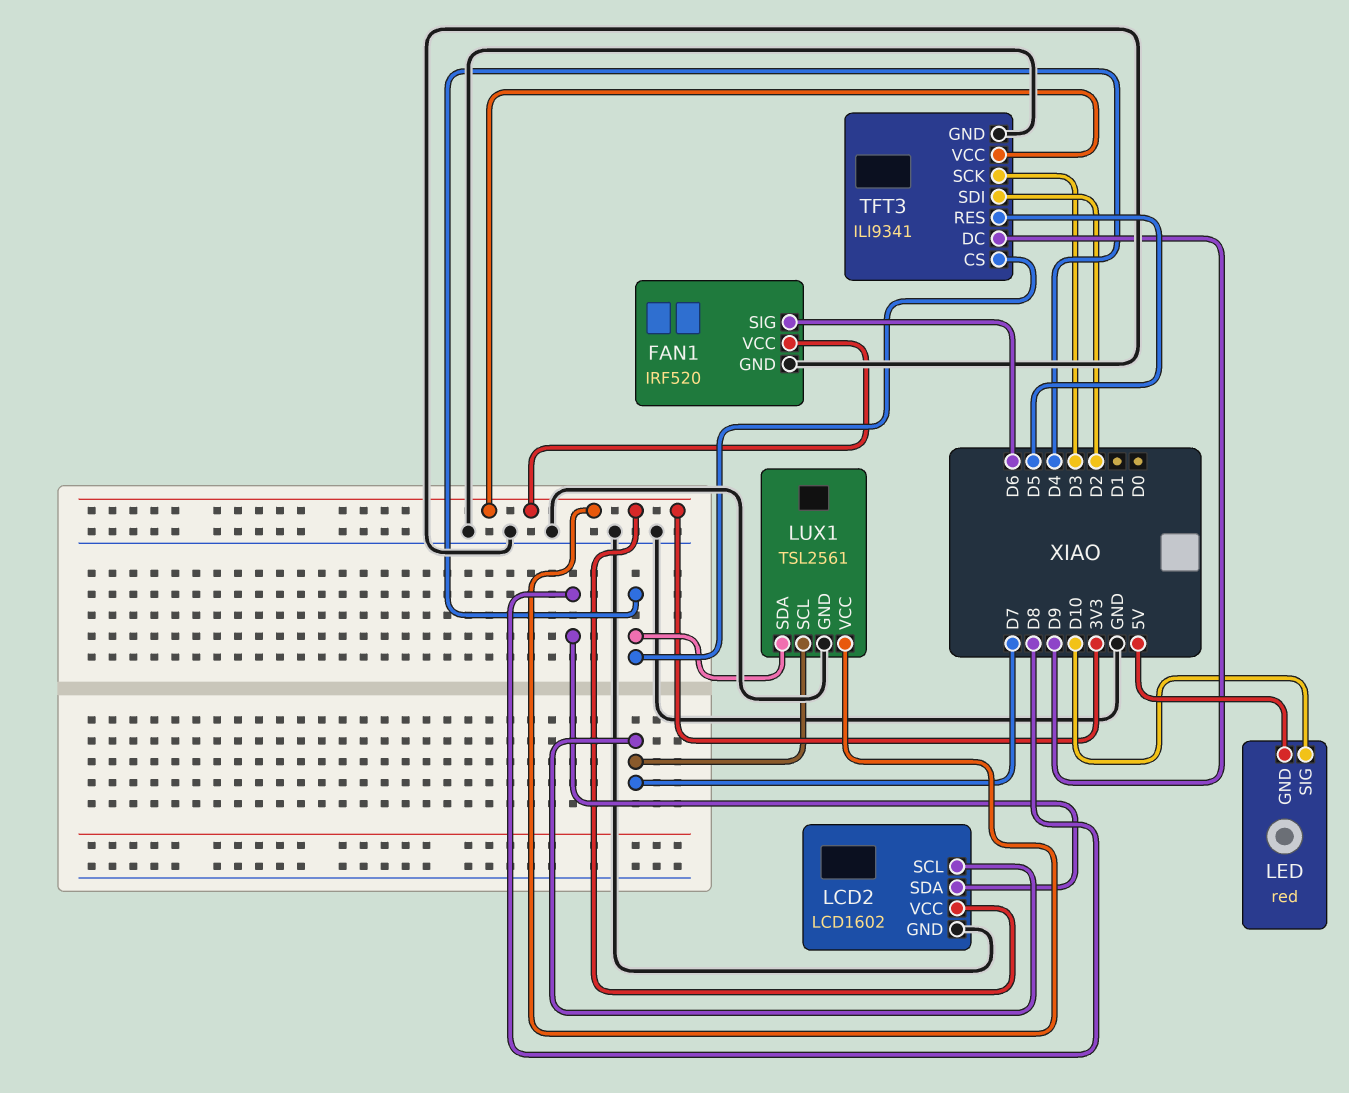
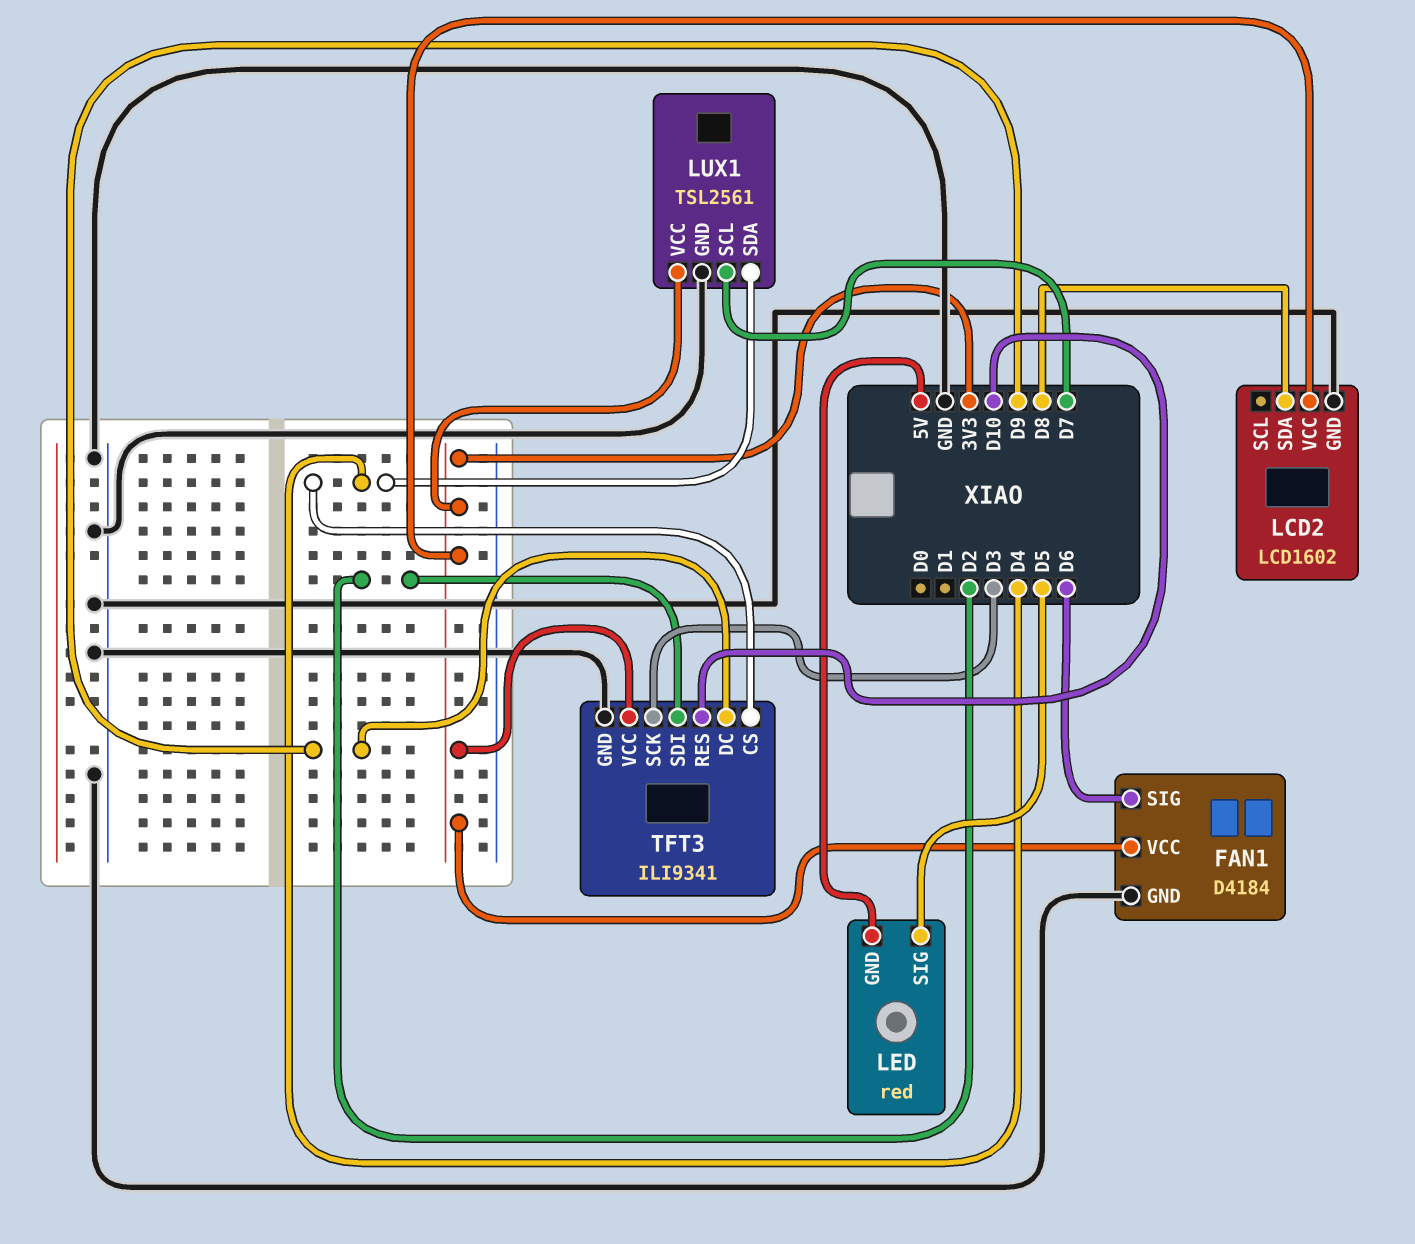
FAN1: IRF520 -> D4184
LCD2 pin SCL: D7 -> none
LED pin SIG: D10 -> D5
TFT3 pin RES: D5 -> D10

